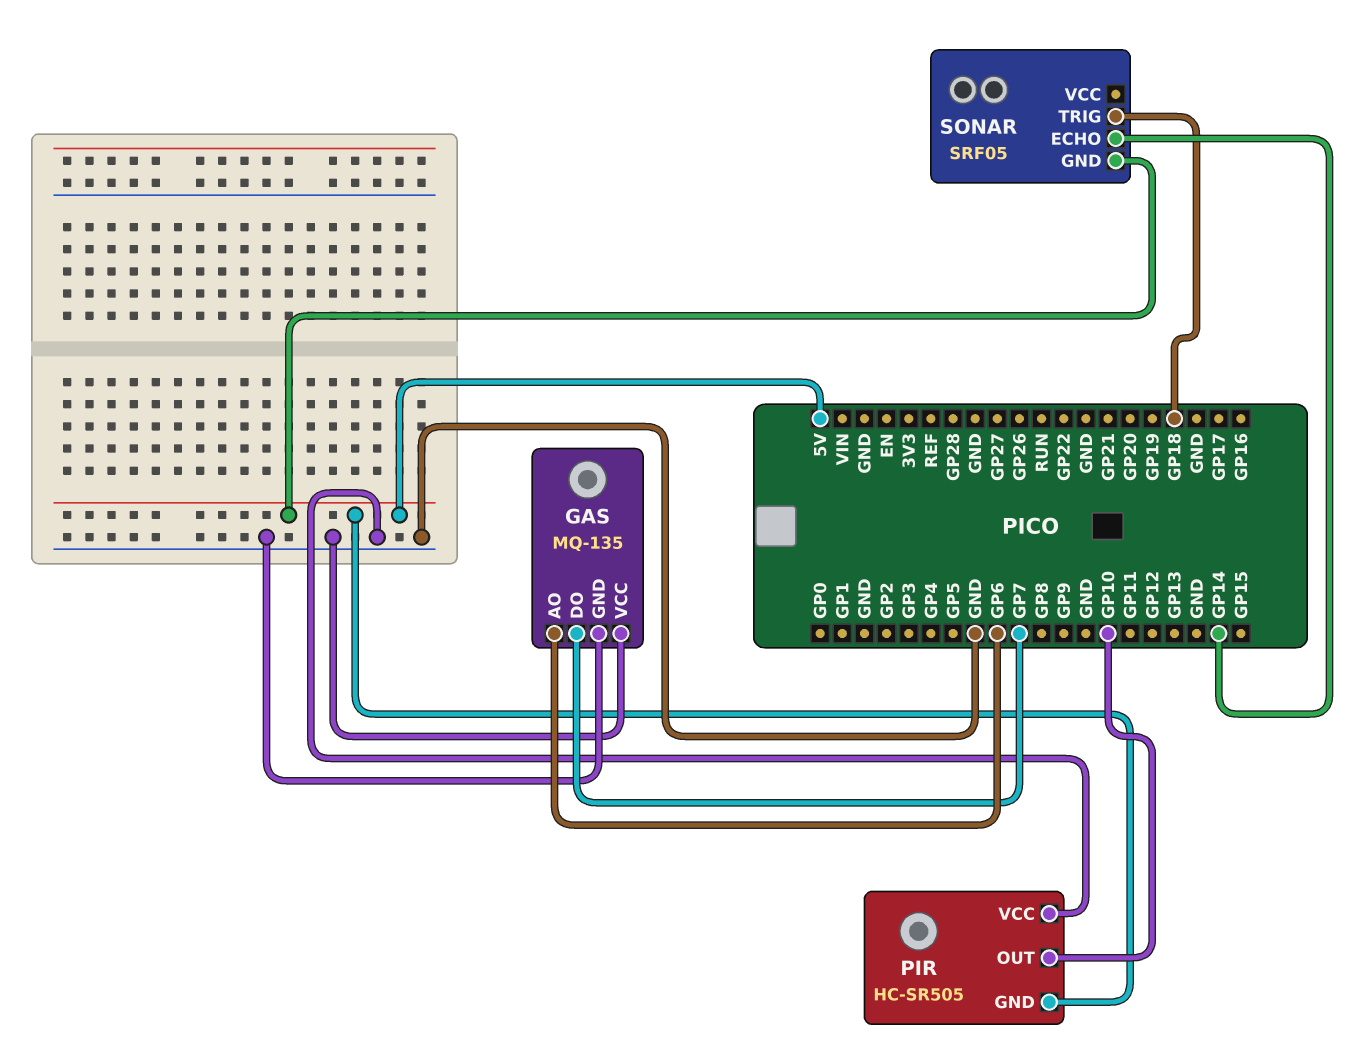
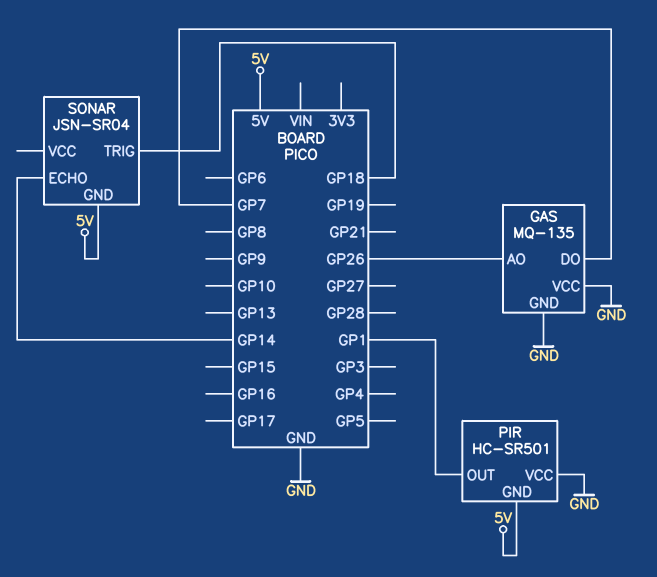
GAS pin AO: GP6 -> GP26
PIR: HC-SR505 -> HC-SR501
PIR pin OUT: GP10 -> GP1
SONAR: SRF05 -> JSN-SR04

